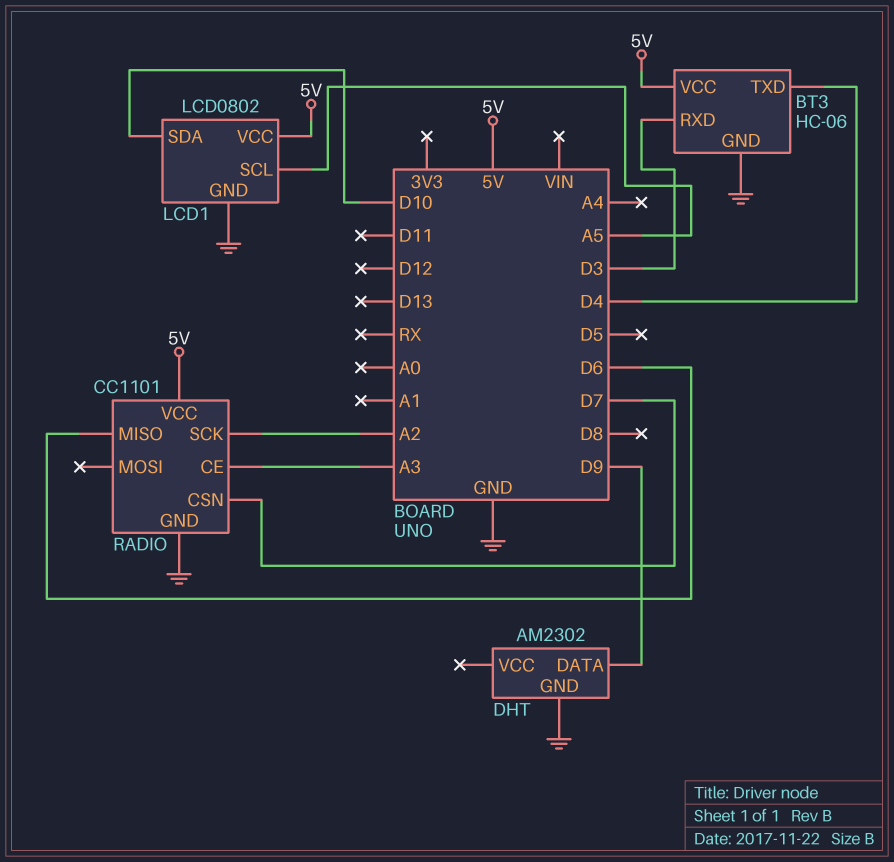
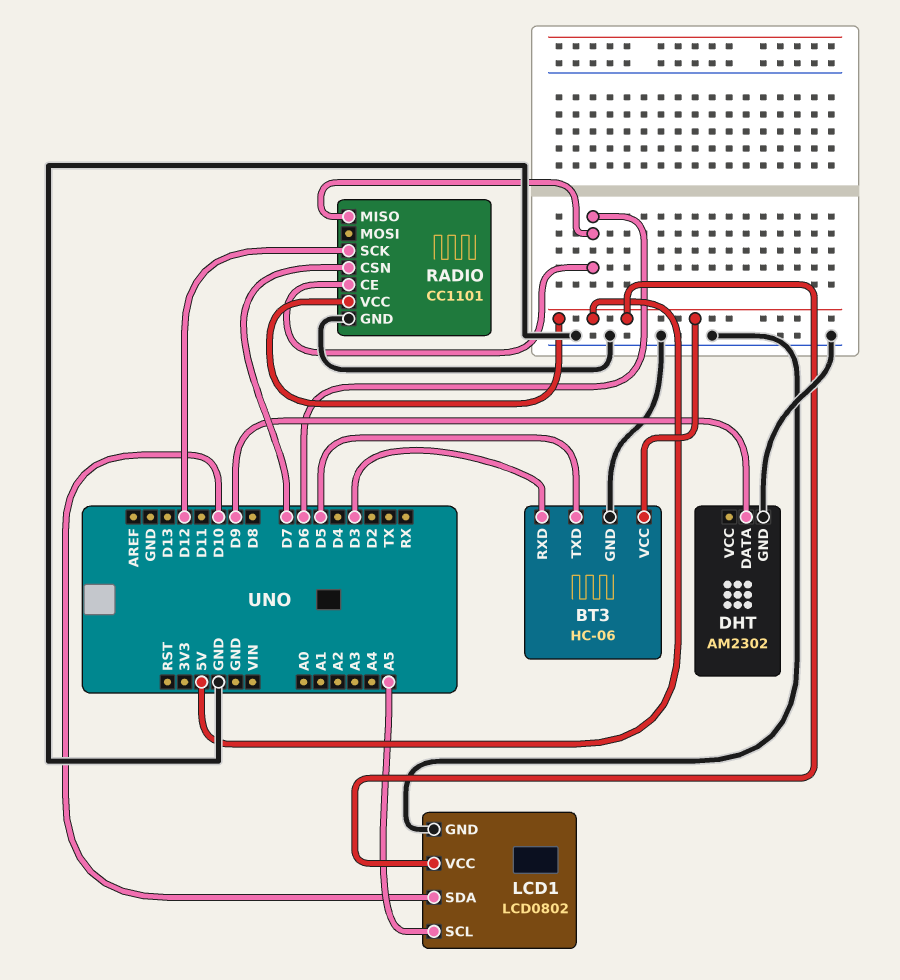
BT3 pin TXD: D4 -> D5
RADIO pin CE: A3 -> D6
RADIO pin SCK: A2 -> D12

